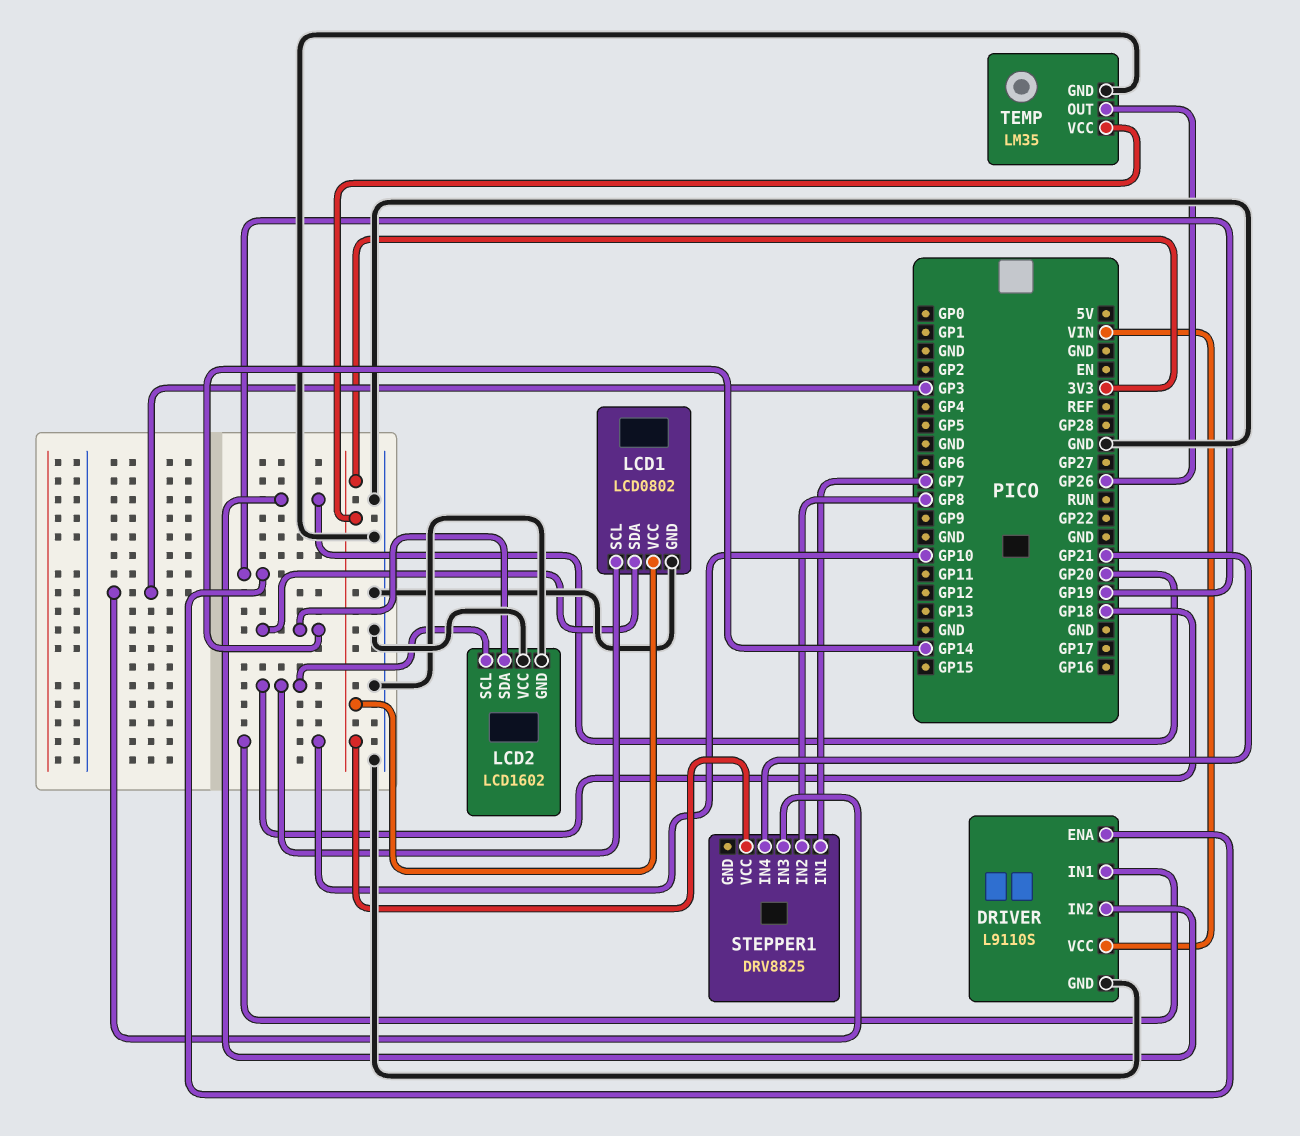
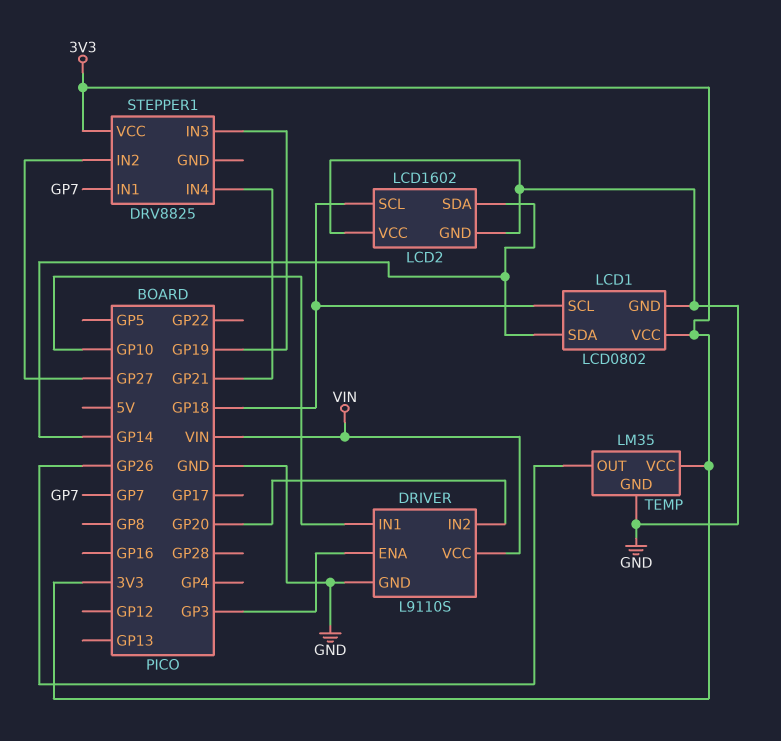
DRIVER pin ENA: GP19 -> GP3
STEPPER1 pin IN2: GP8 -> GP27
STEPPER1 pin IN3: GP3 -> GP19

